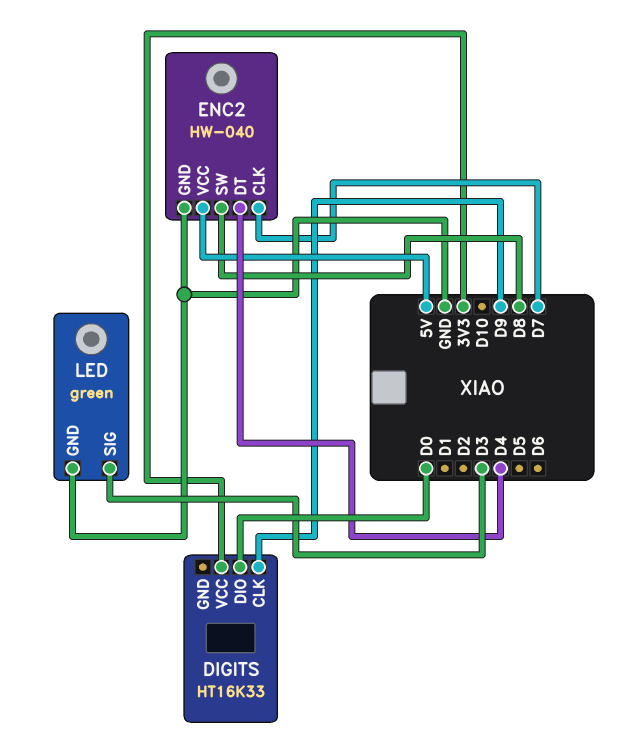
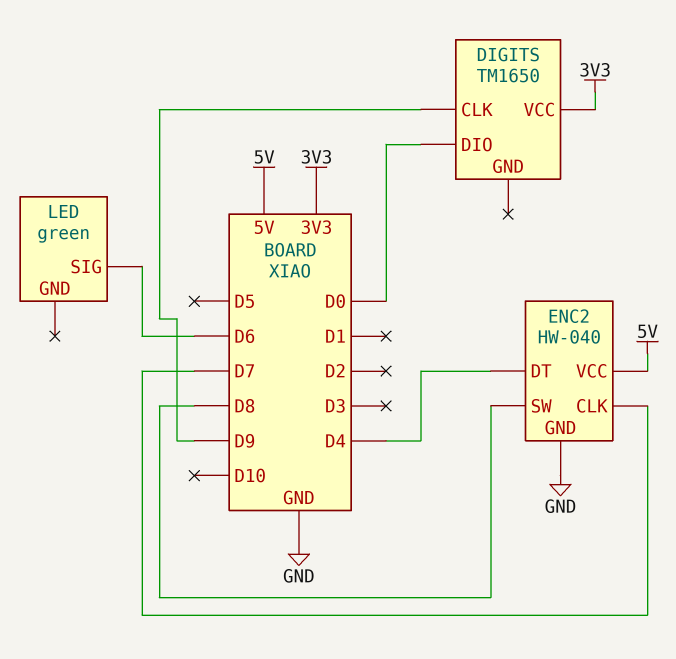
DIGITS: HT16K33 -> TM1650
LED pin GND: GND -> none
LED pin SIG: D3 -> D6

